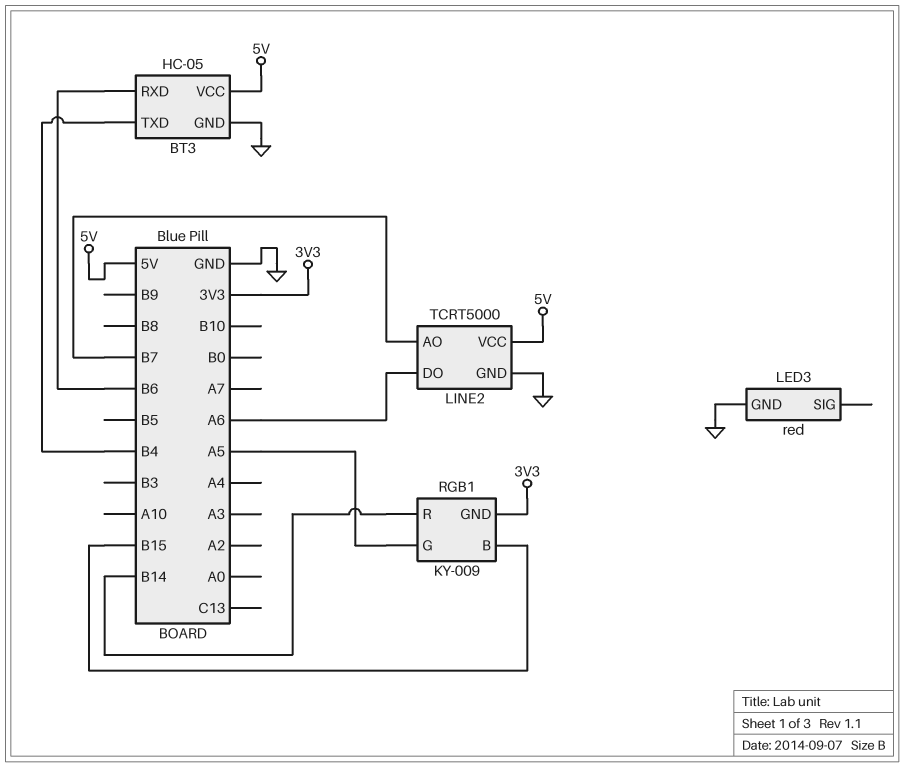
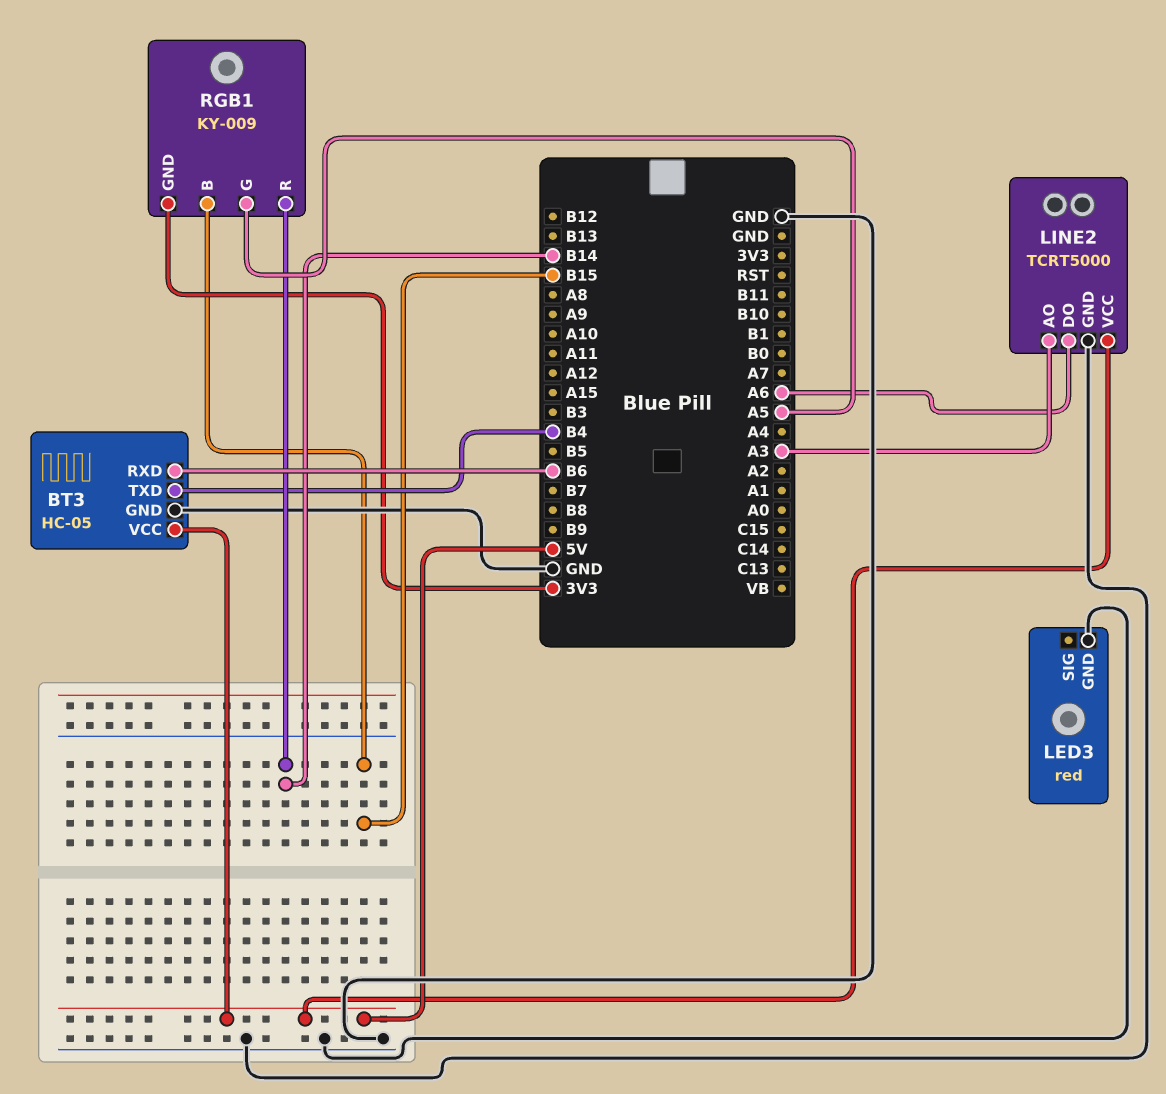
LINE2 pin AO: B7 -> A3

